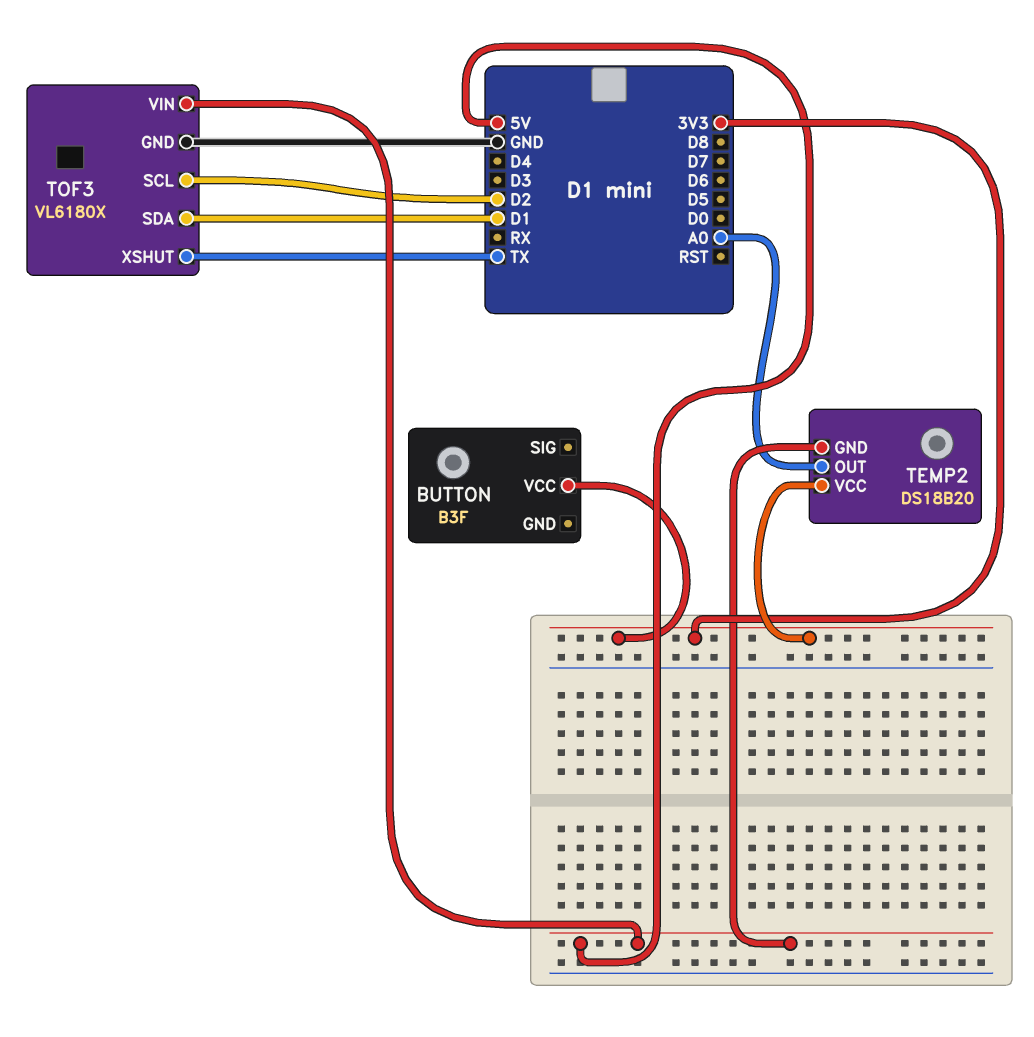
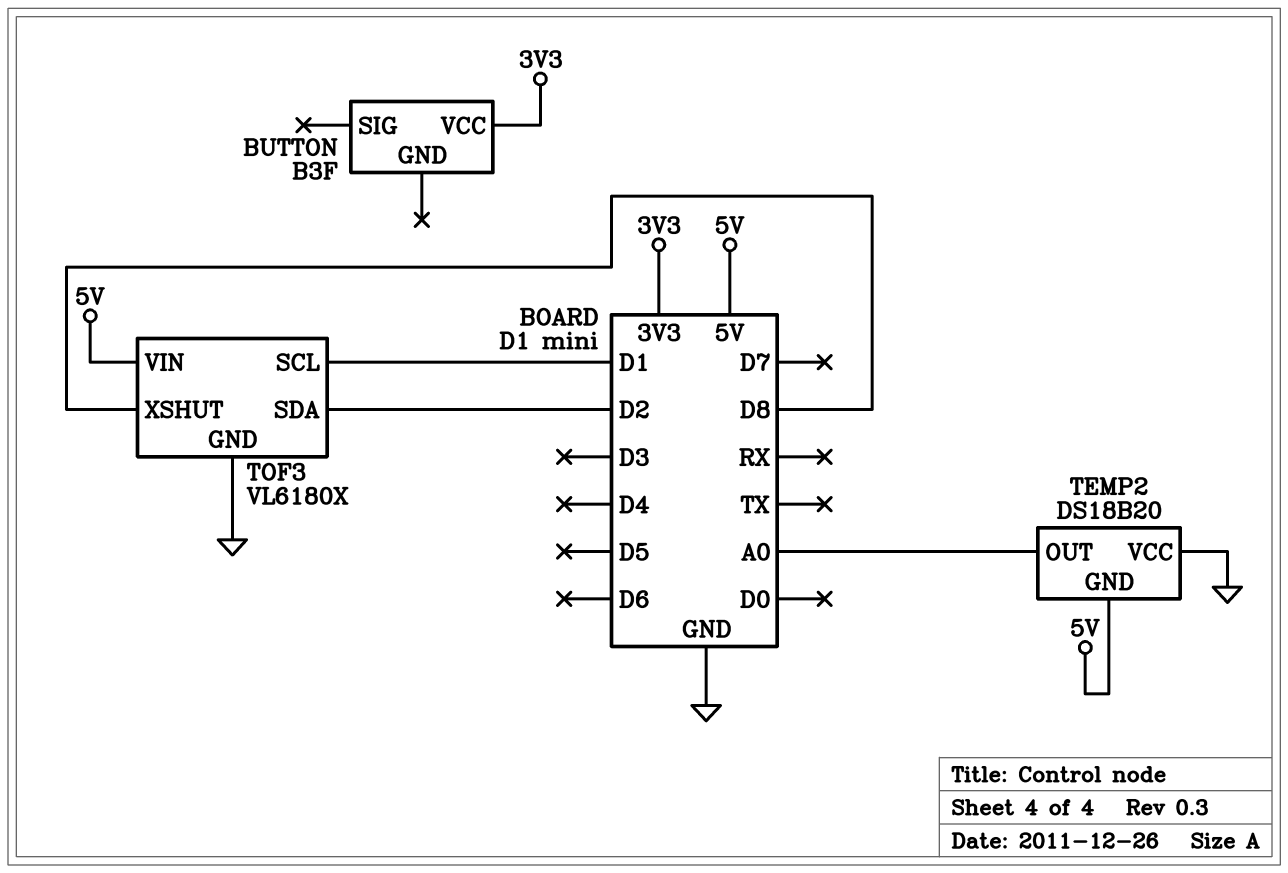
TEMP2 pin VCC: 3V3 -> GND
TOF3 pin SCL: D2 -> D1
TOF3 pin SDA: D1 -> D2
TOF3 pin XSHUT: TX -> D8

